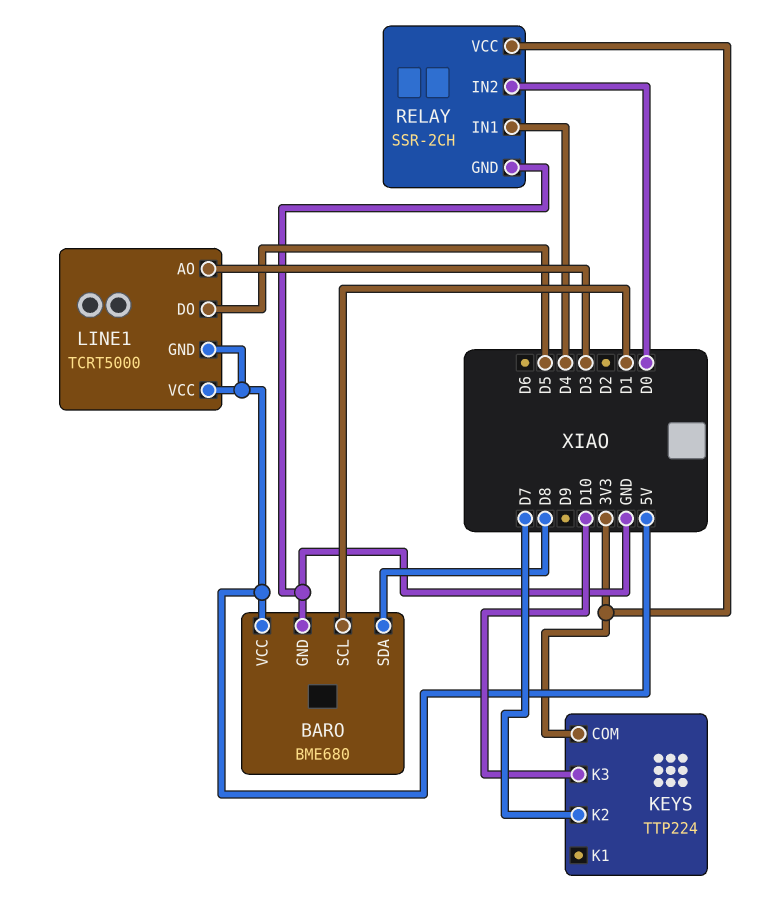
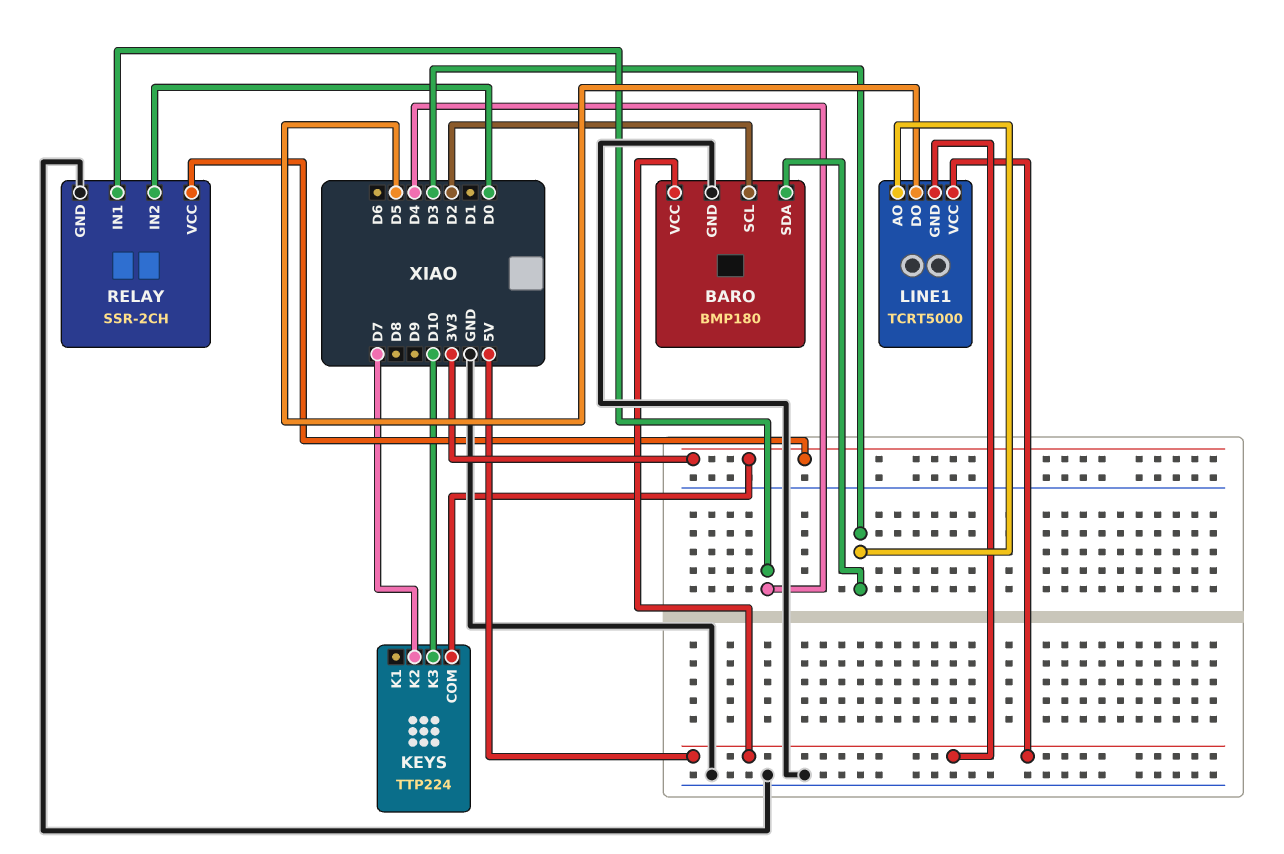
BARO: BME680 -> BMP180
BARO pin SCL: D1 -> D2
BARO pin SDA: D8 -> D3

